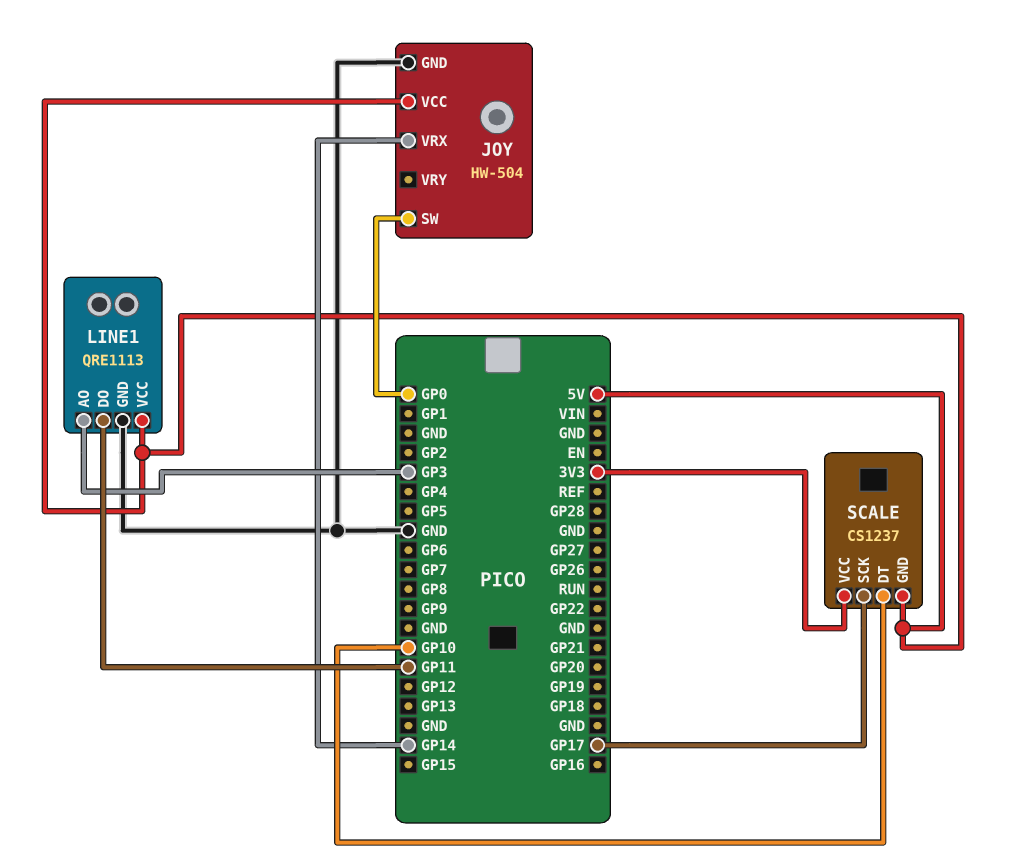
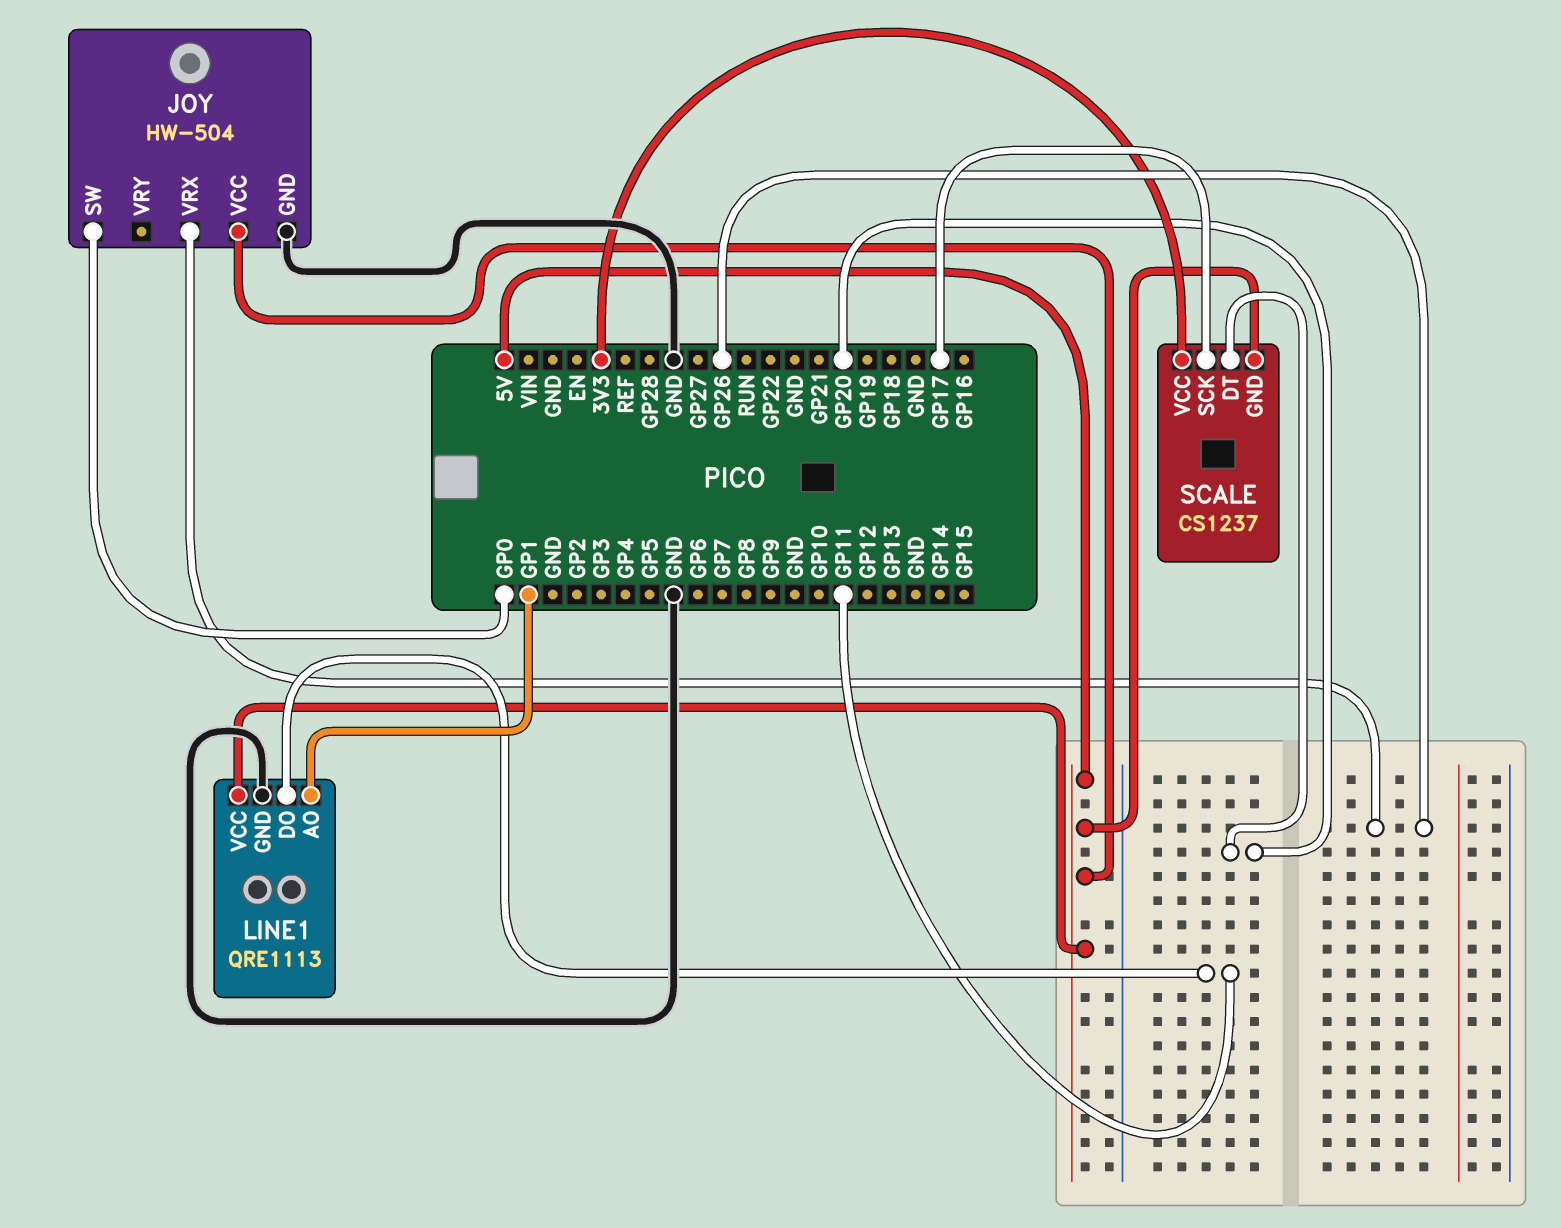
JOY pin VRX: GP14 -> GP26
LINE1 pin AO: GP3 -> GP1
SCALE pin DT: GP10 -> GP20

